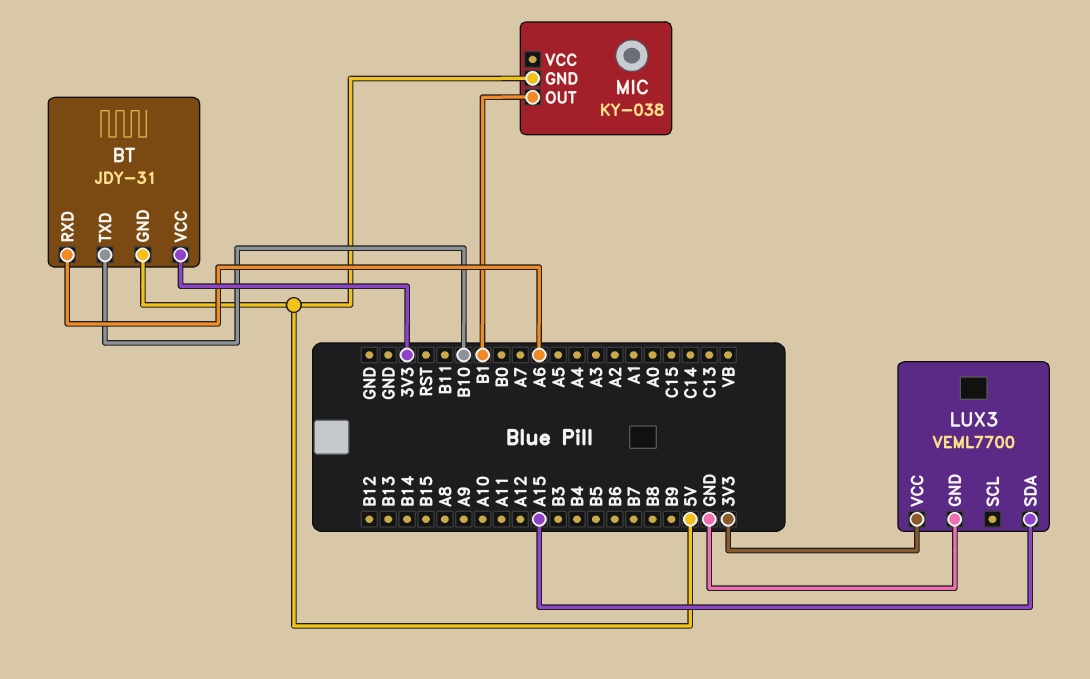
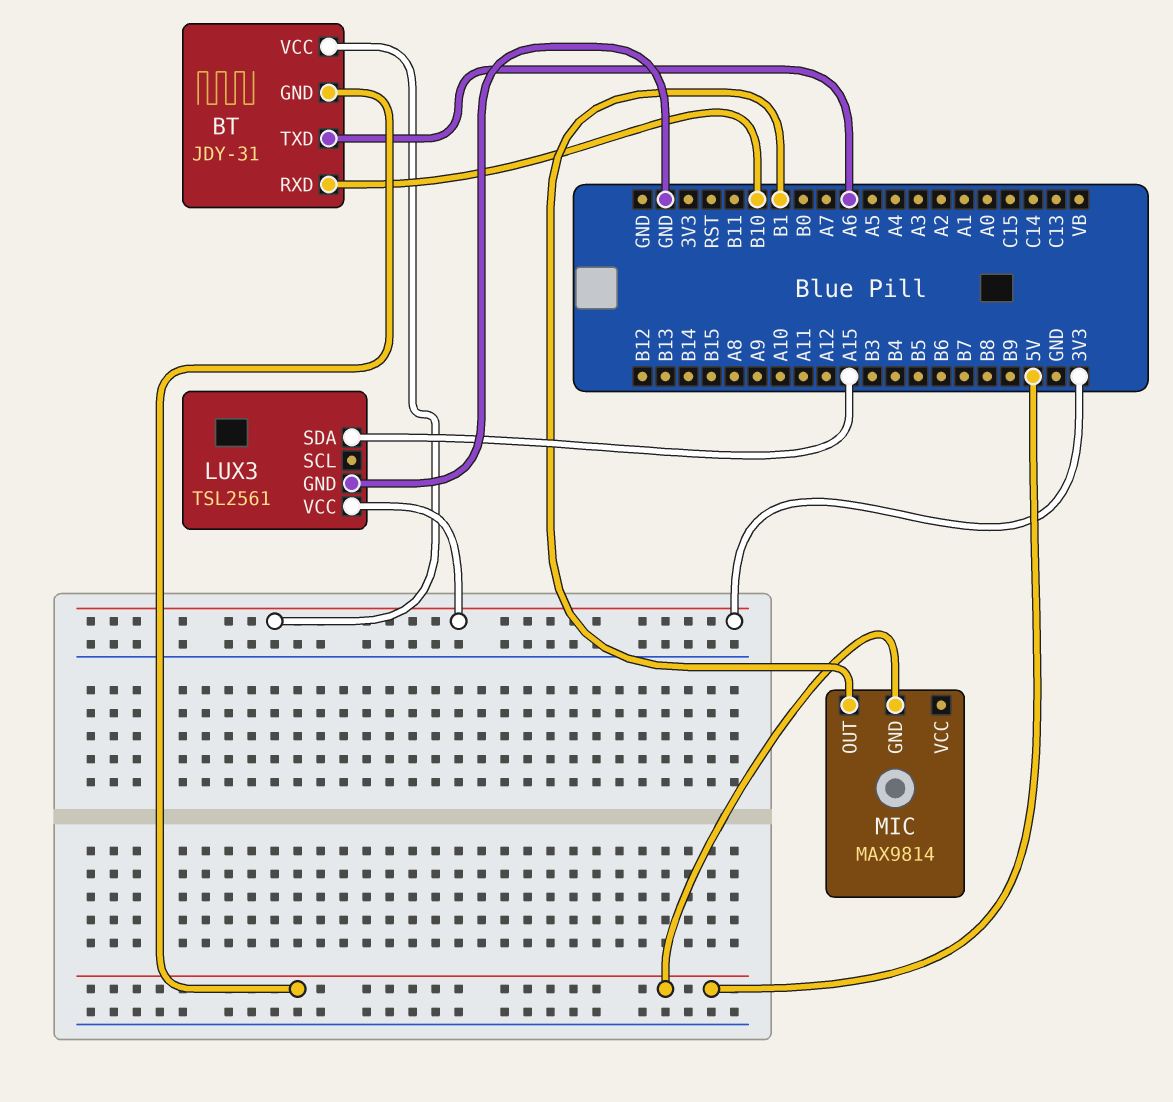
BT pin RXD: A6 -> B10
BT pin TXD: B10 -> A6
LUX3: VEML7700 -> TSL2561
MIC: KY-038 -> MAX9814

